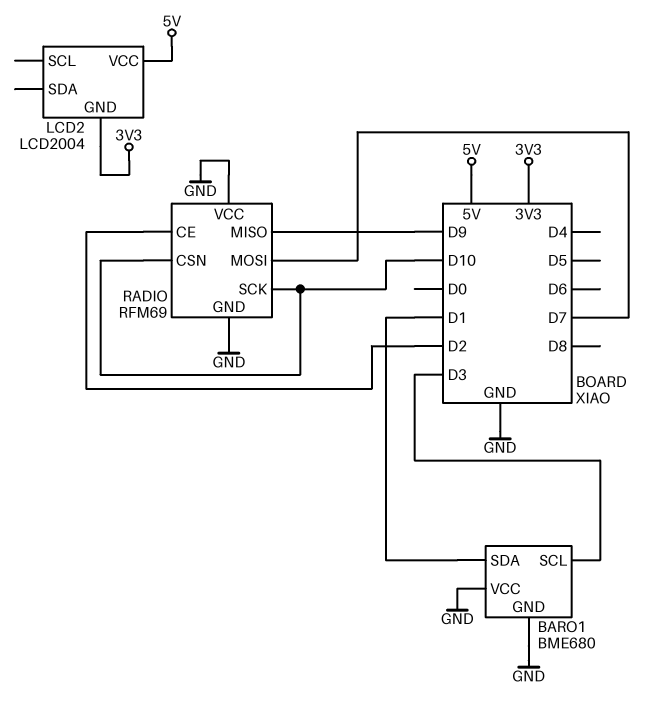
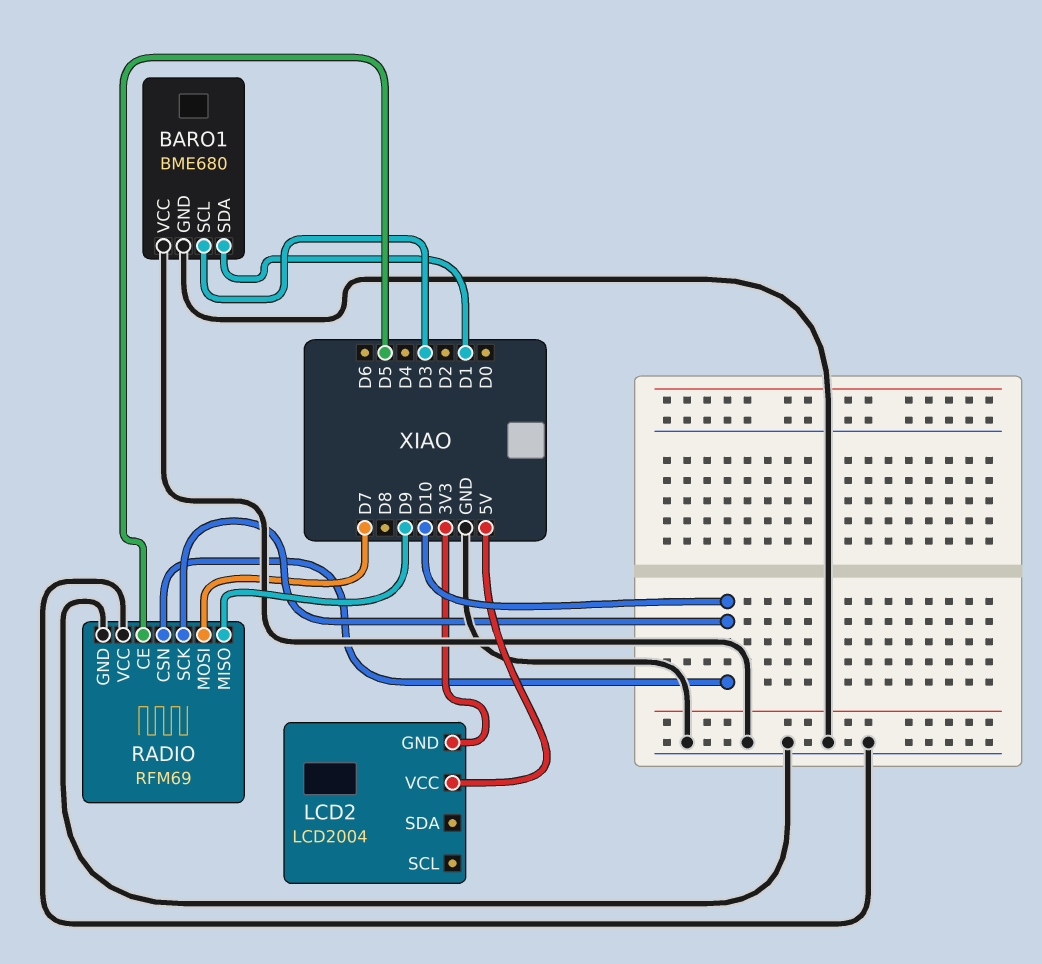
RADIO pin CE: D2 -> D5

